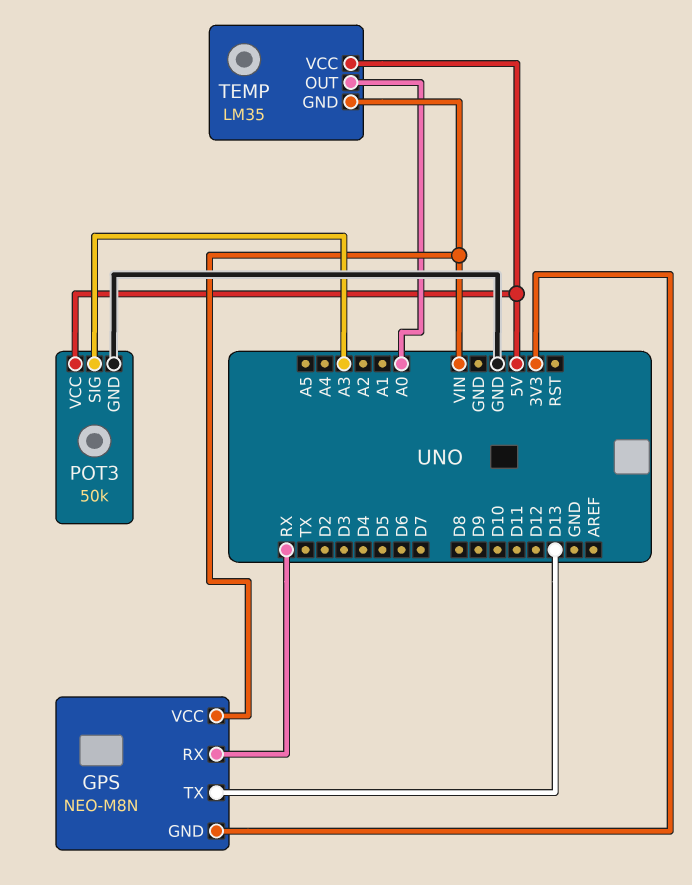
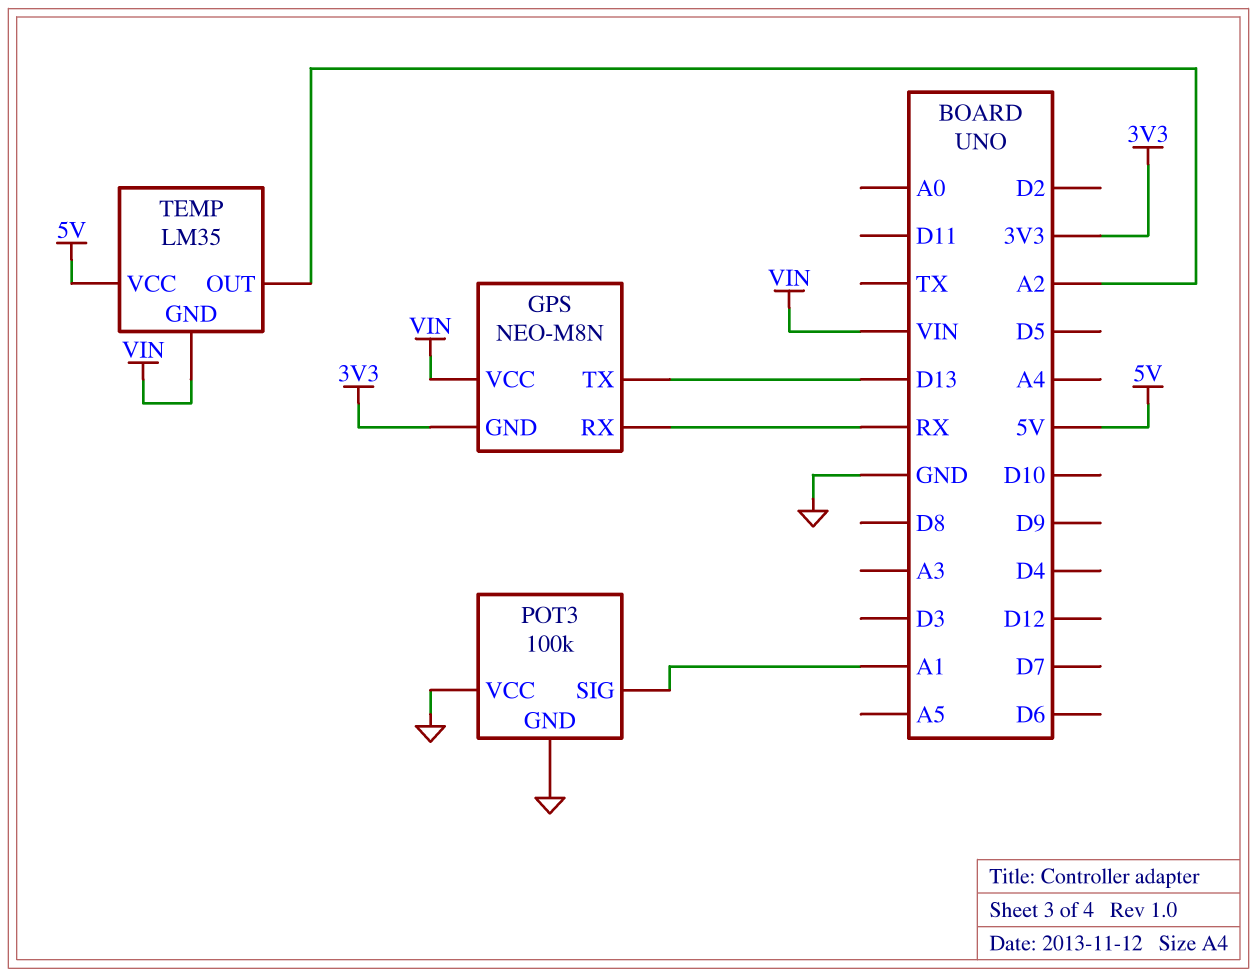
POT3: 50k -> 100k
POT3 pin SIG: A3 -> A1
POT3 pin VCC: 5V -> GND
TEMP pin OUT: A0 -> A2

